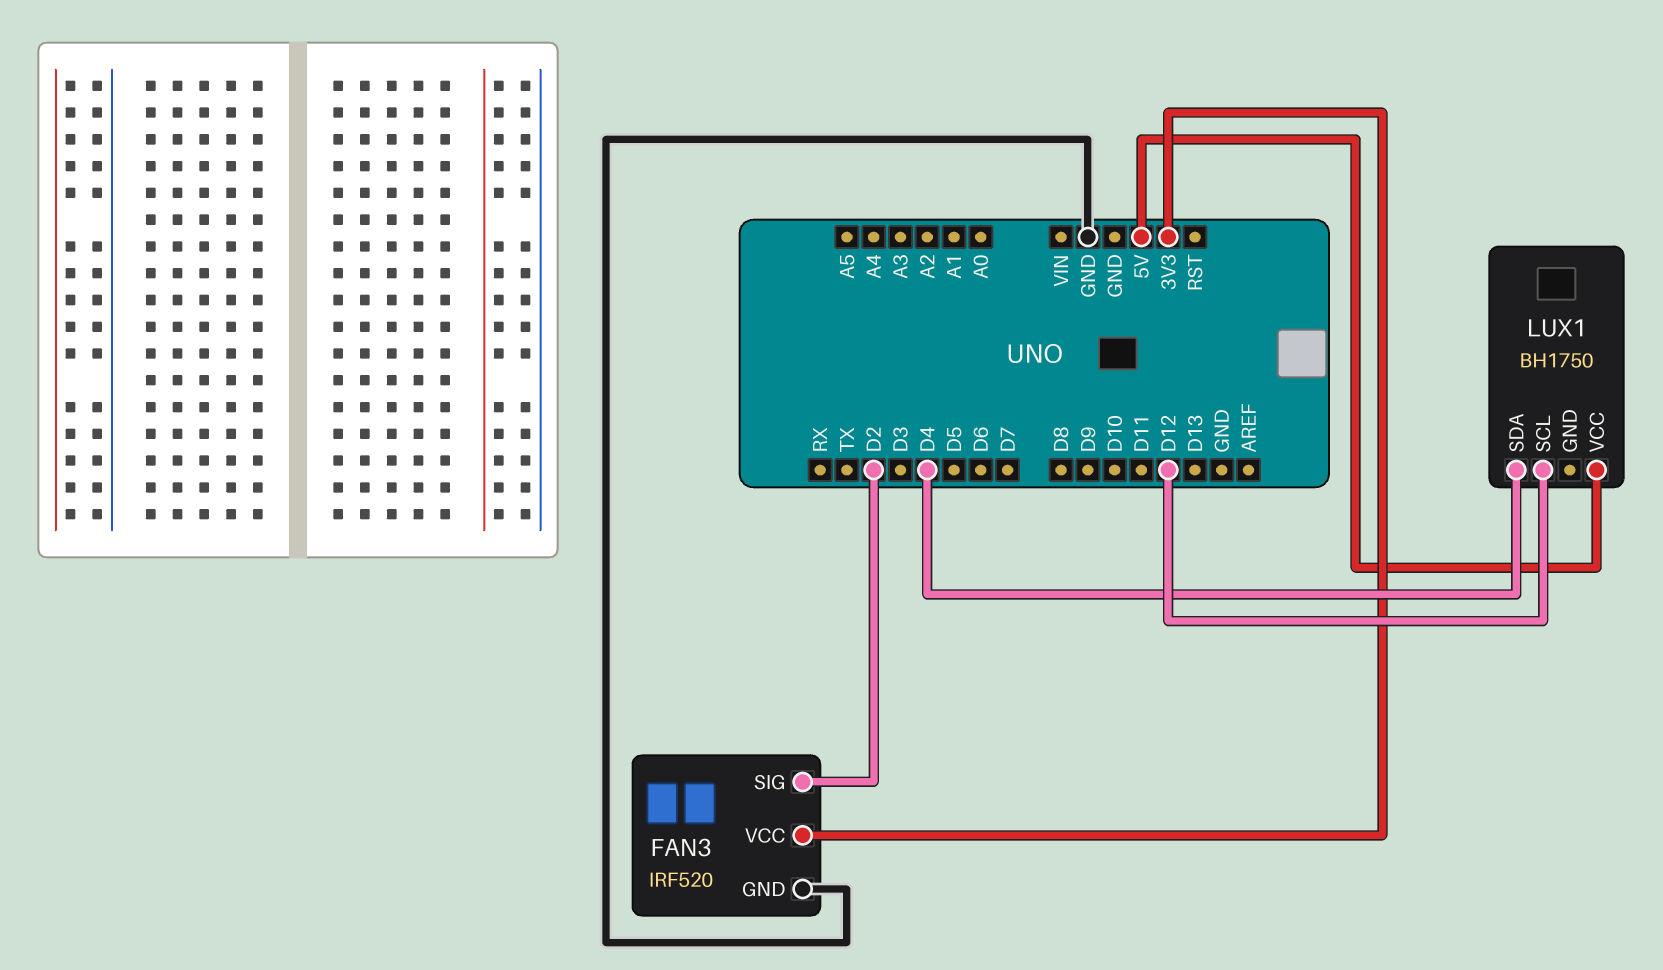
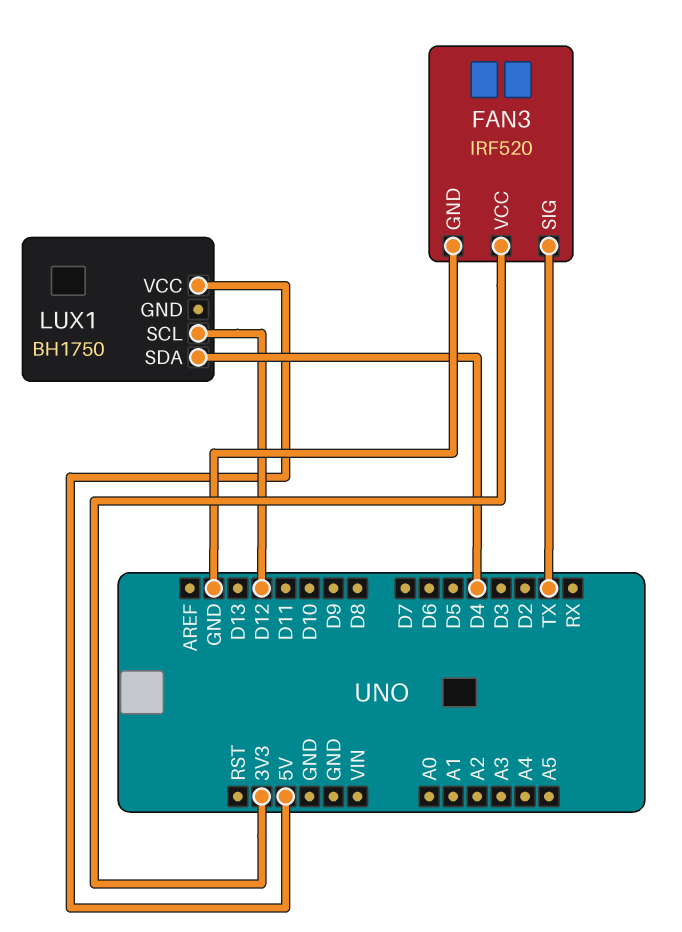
FAN3 pin SIG: D2 -> TX

